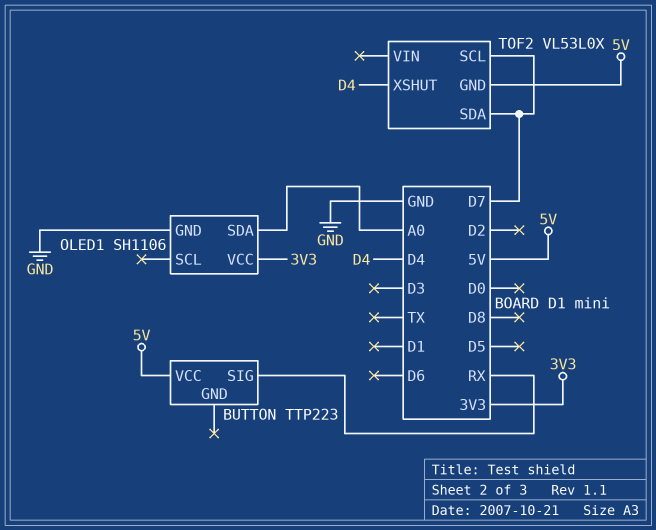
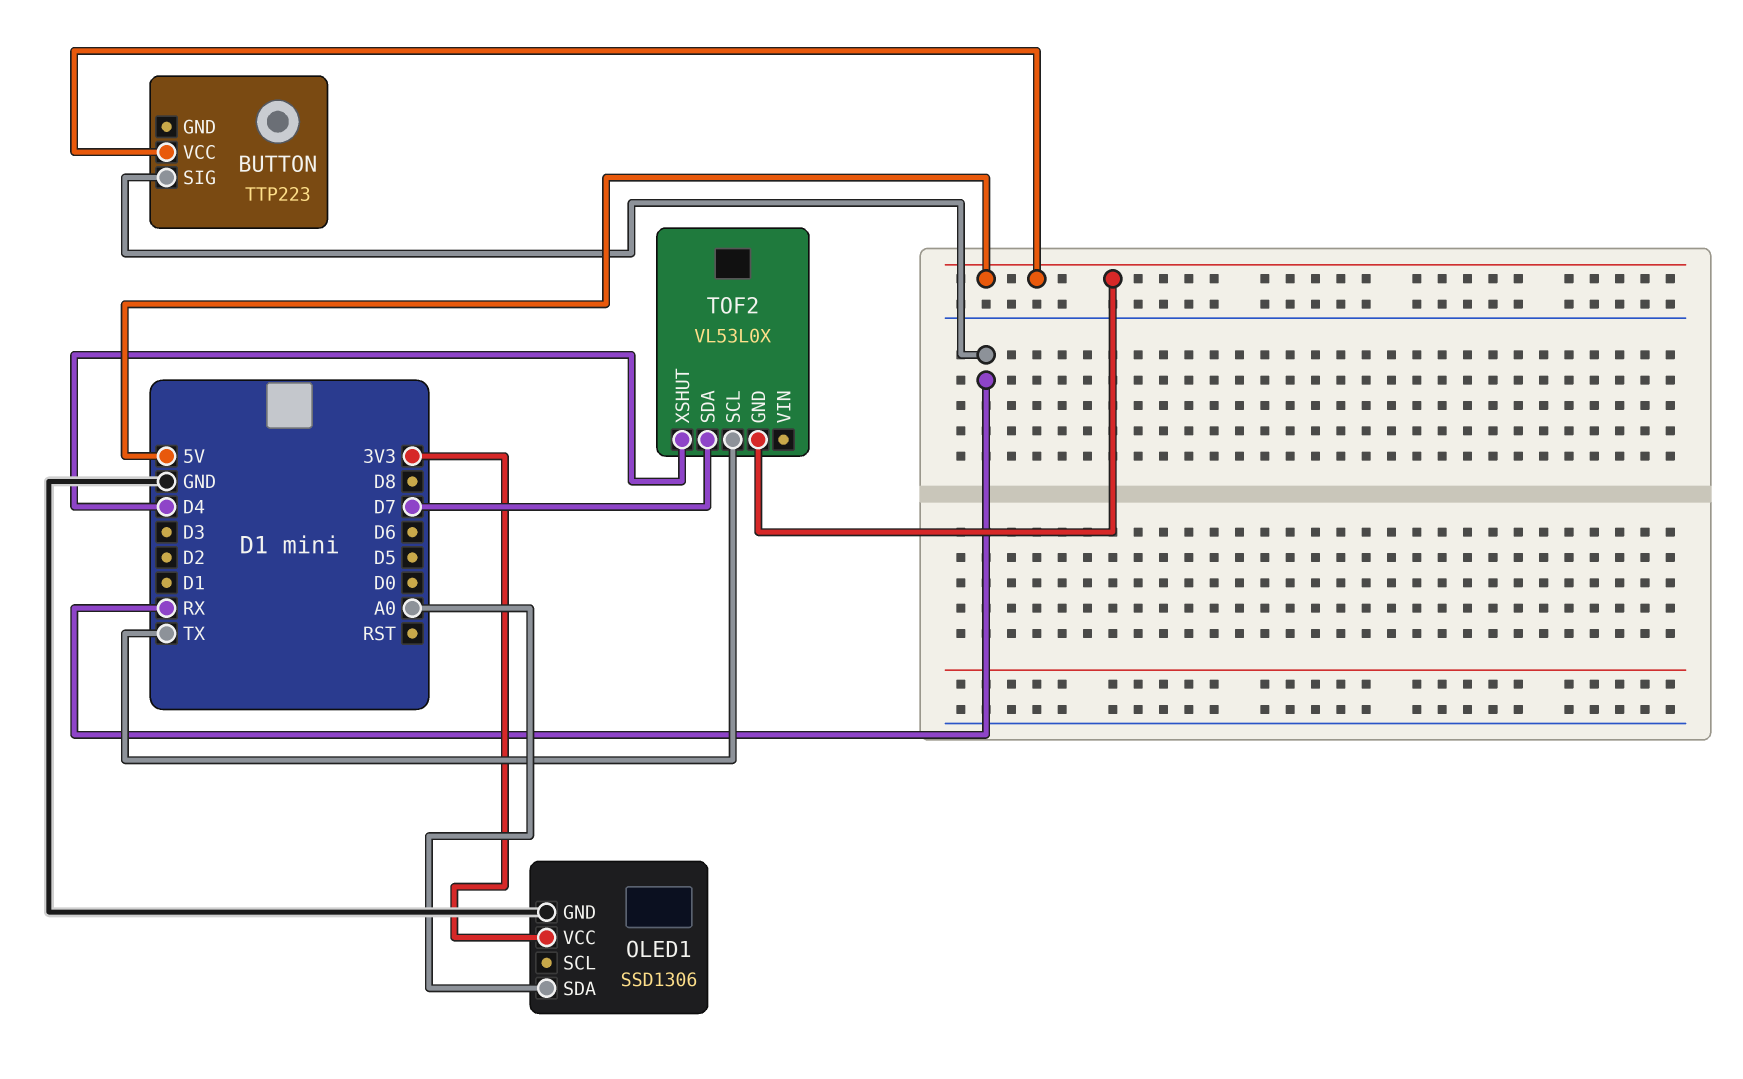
OLED1: SH1106 -> SSD1306
TOF2 pin SCL: D7 -> TX

